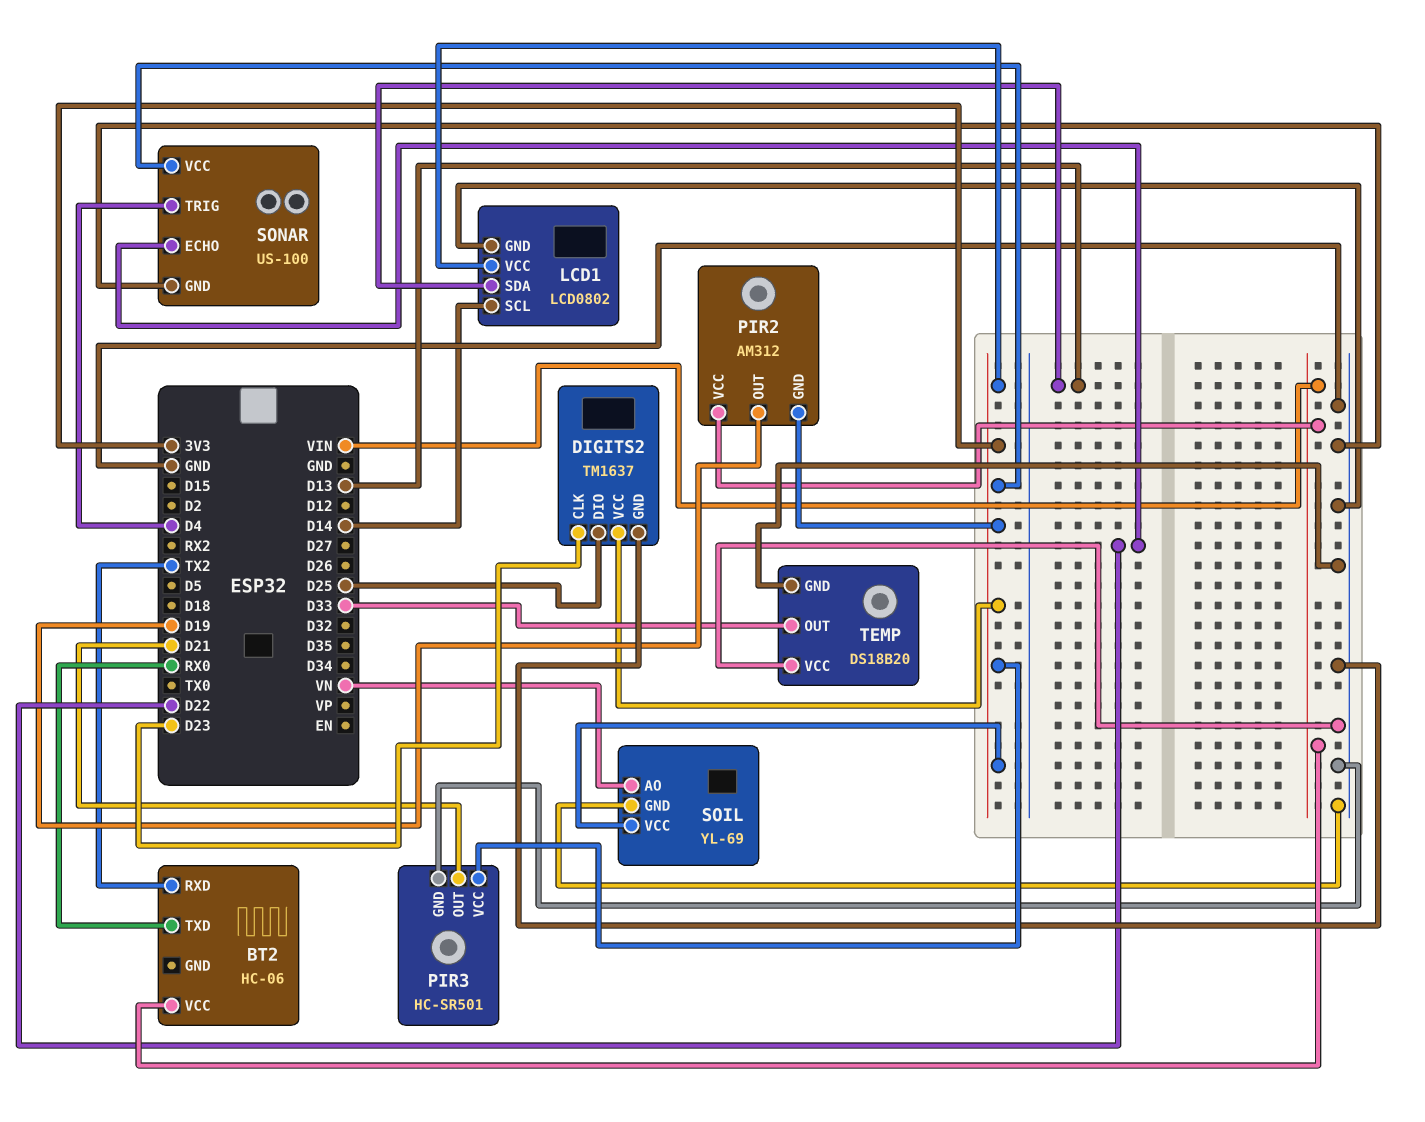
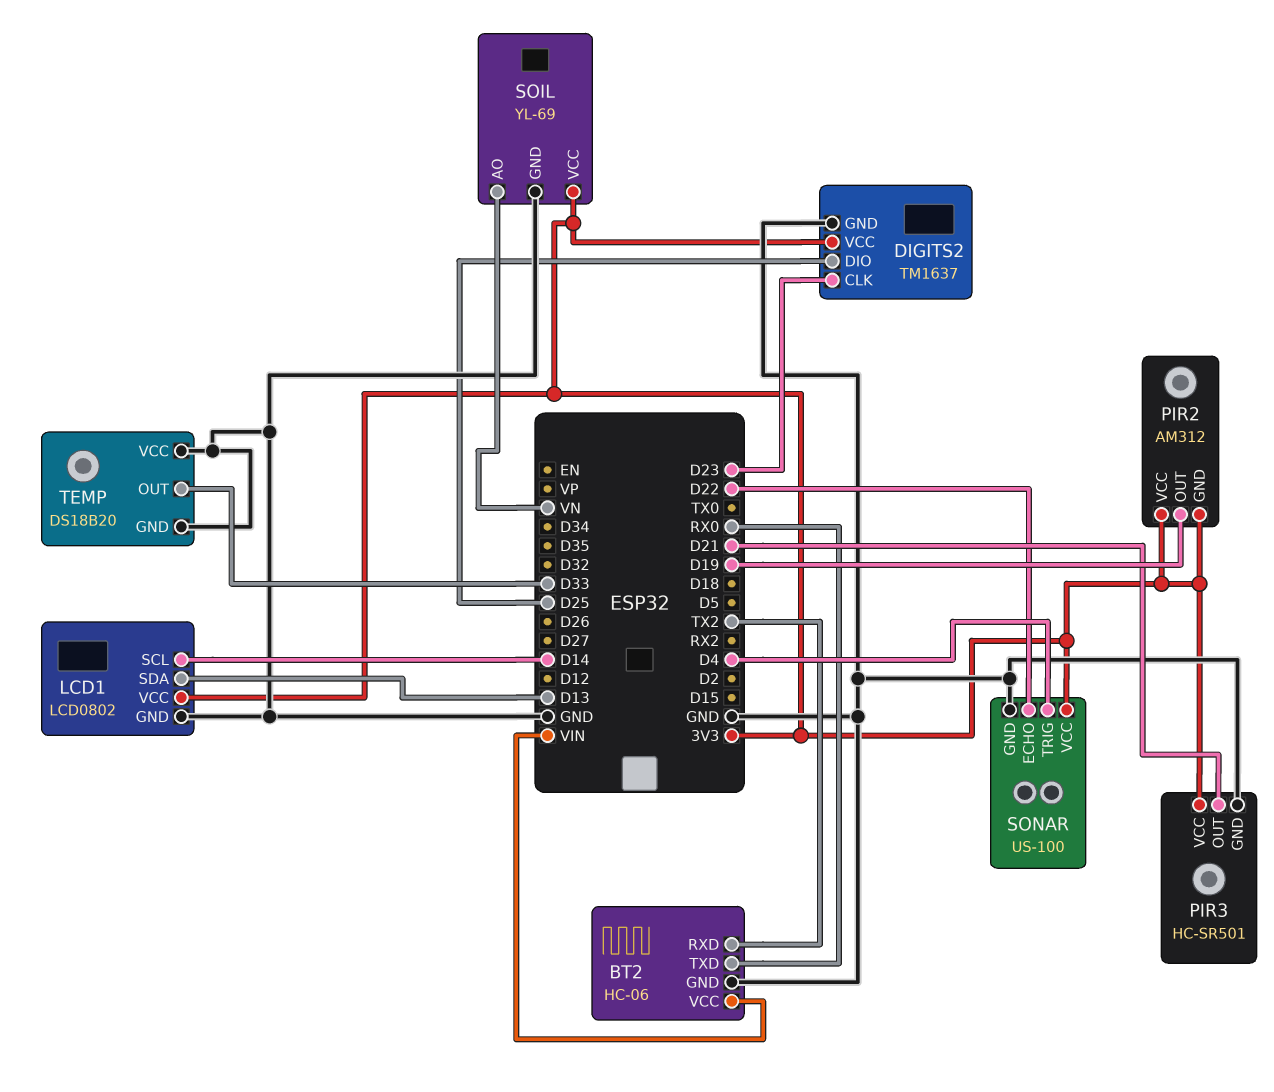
BT2 pin GND: none -> GND
PIR2 pin VCC: VIN -> 3V3

